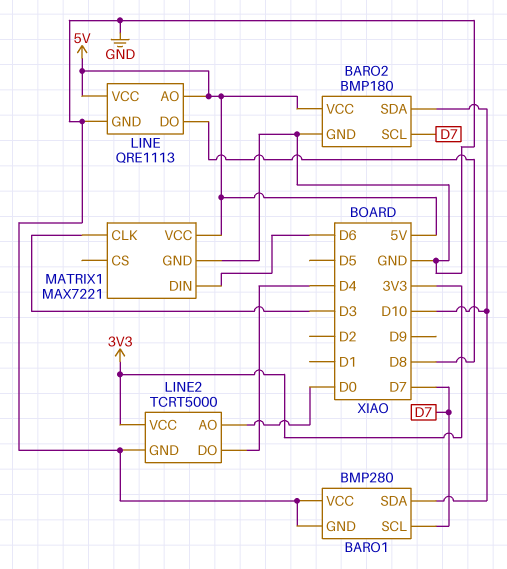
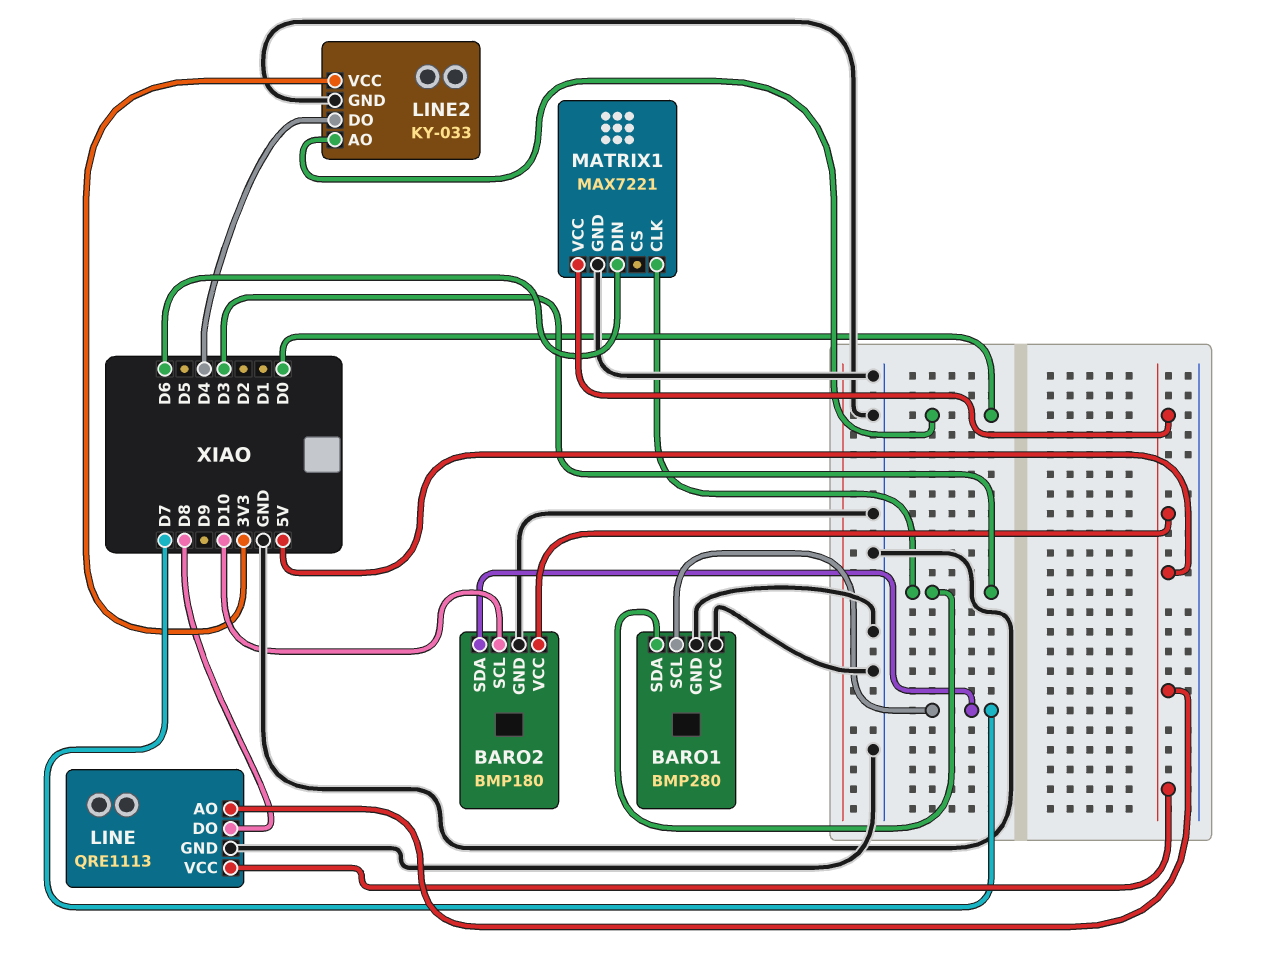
BARO1 pin SDA: D10 -> D3
BARO2 pin SCL: D7 -> D10
BARO2 pin SDA: D10 -> D7
LINE2: TCRT5000 -> KY-033

